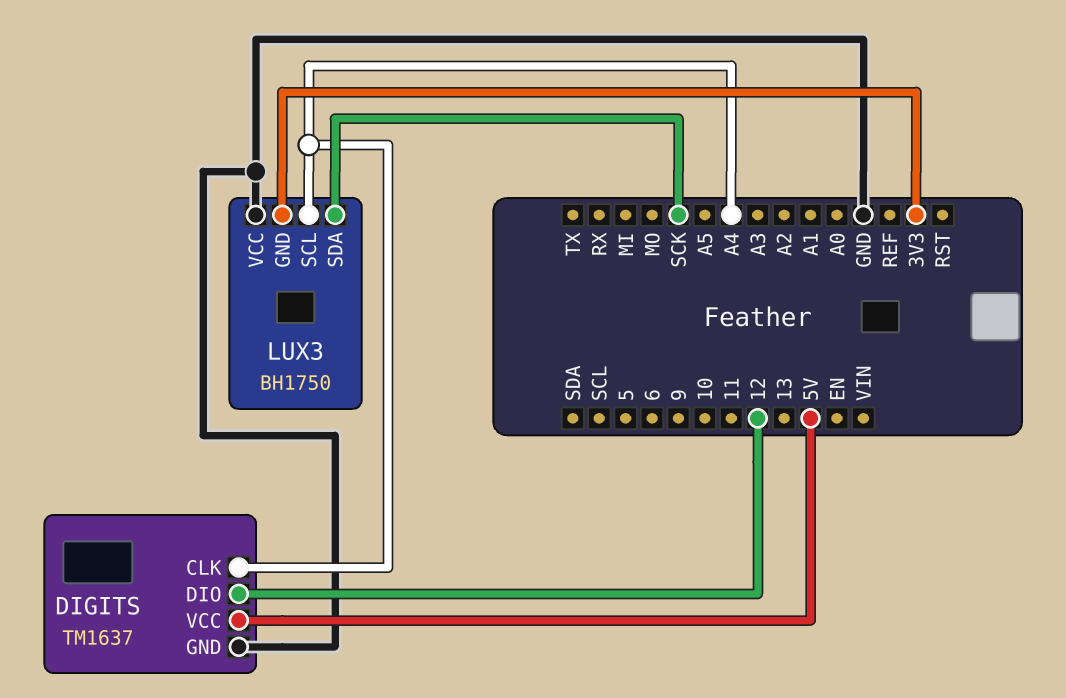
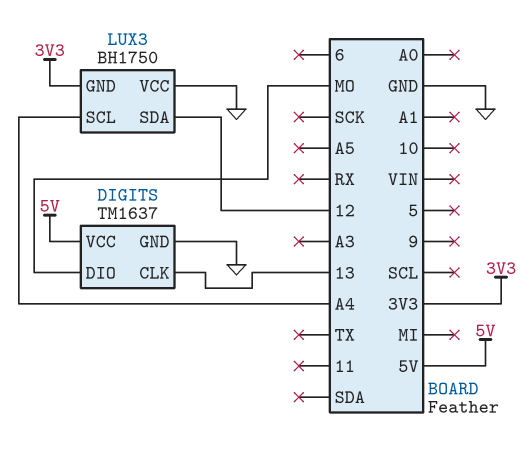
DIGITS pin CLK: A4 -> 13
DIGITS pin DIO: 12 -> MO
LUX3 pin SDA: SCK -> 12

